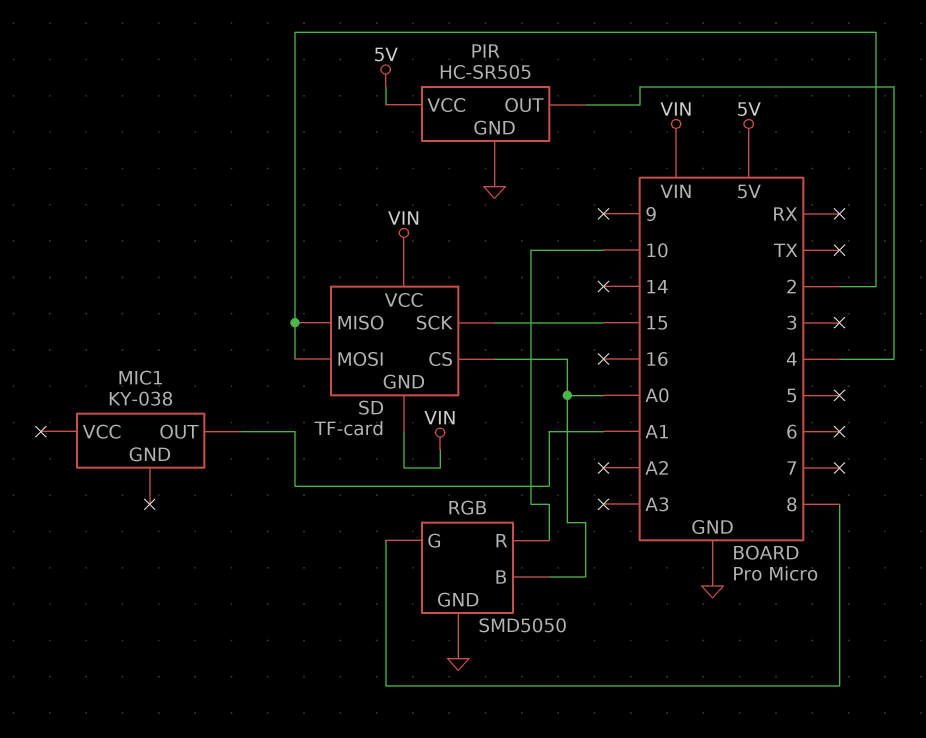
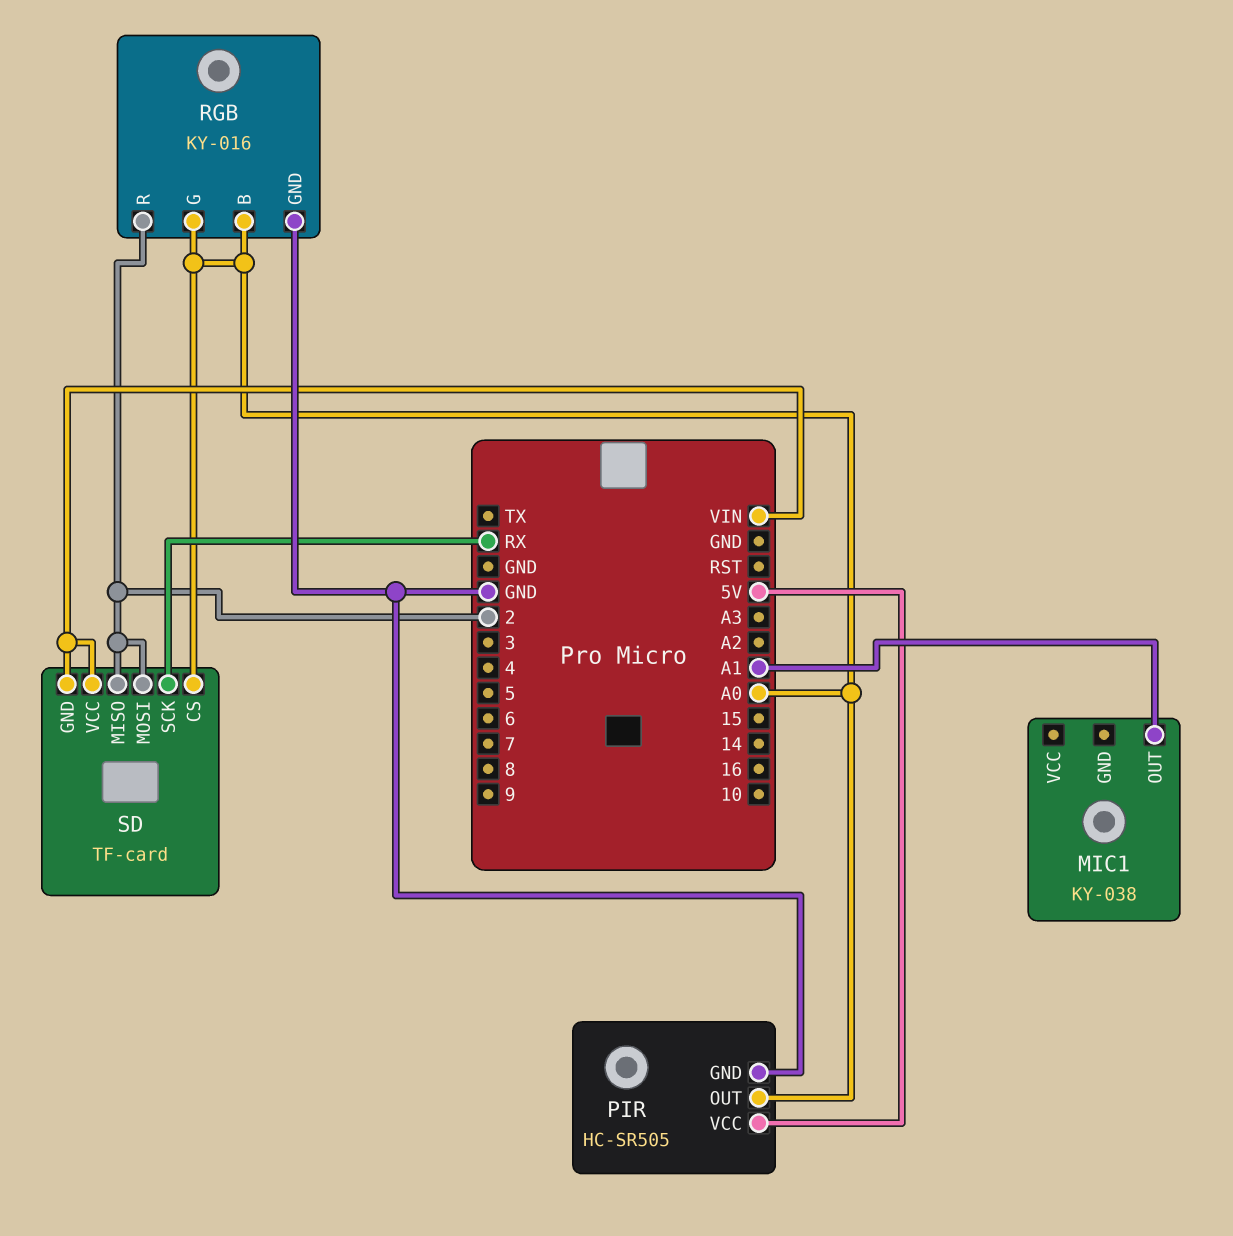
PIR pin OUT: 4 -> A0
RGB: SMD5050 -> KY-016
RGB pin G: 8 -> A0
RGB pin R: 10 -> 2
SD pin SCK: 15 -> RX

